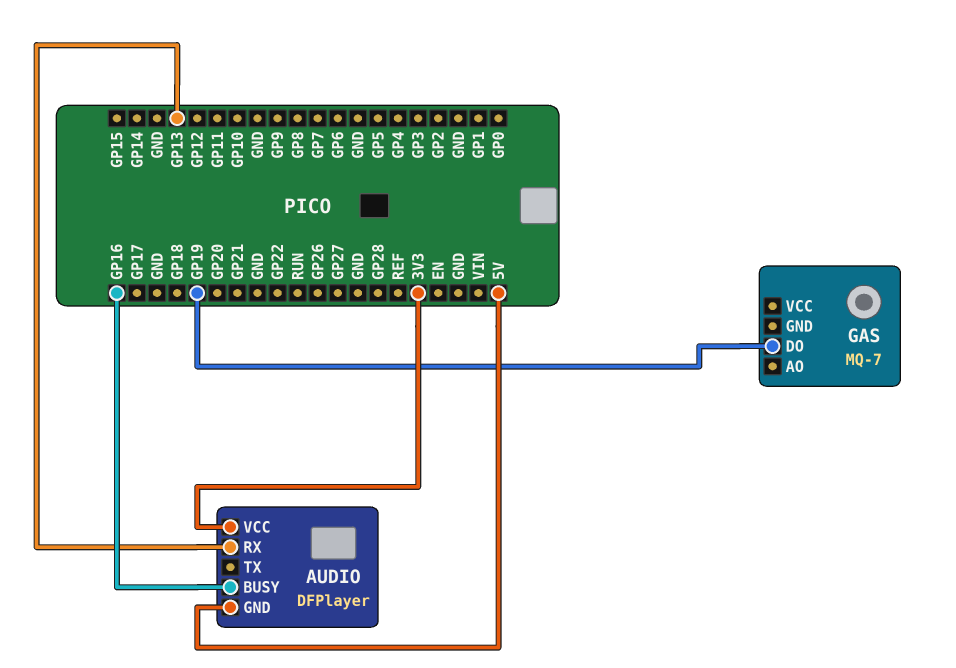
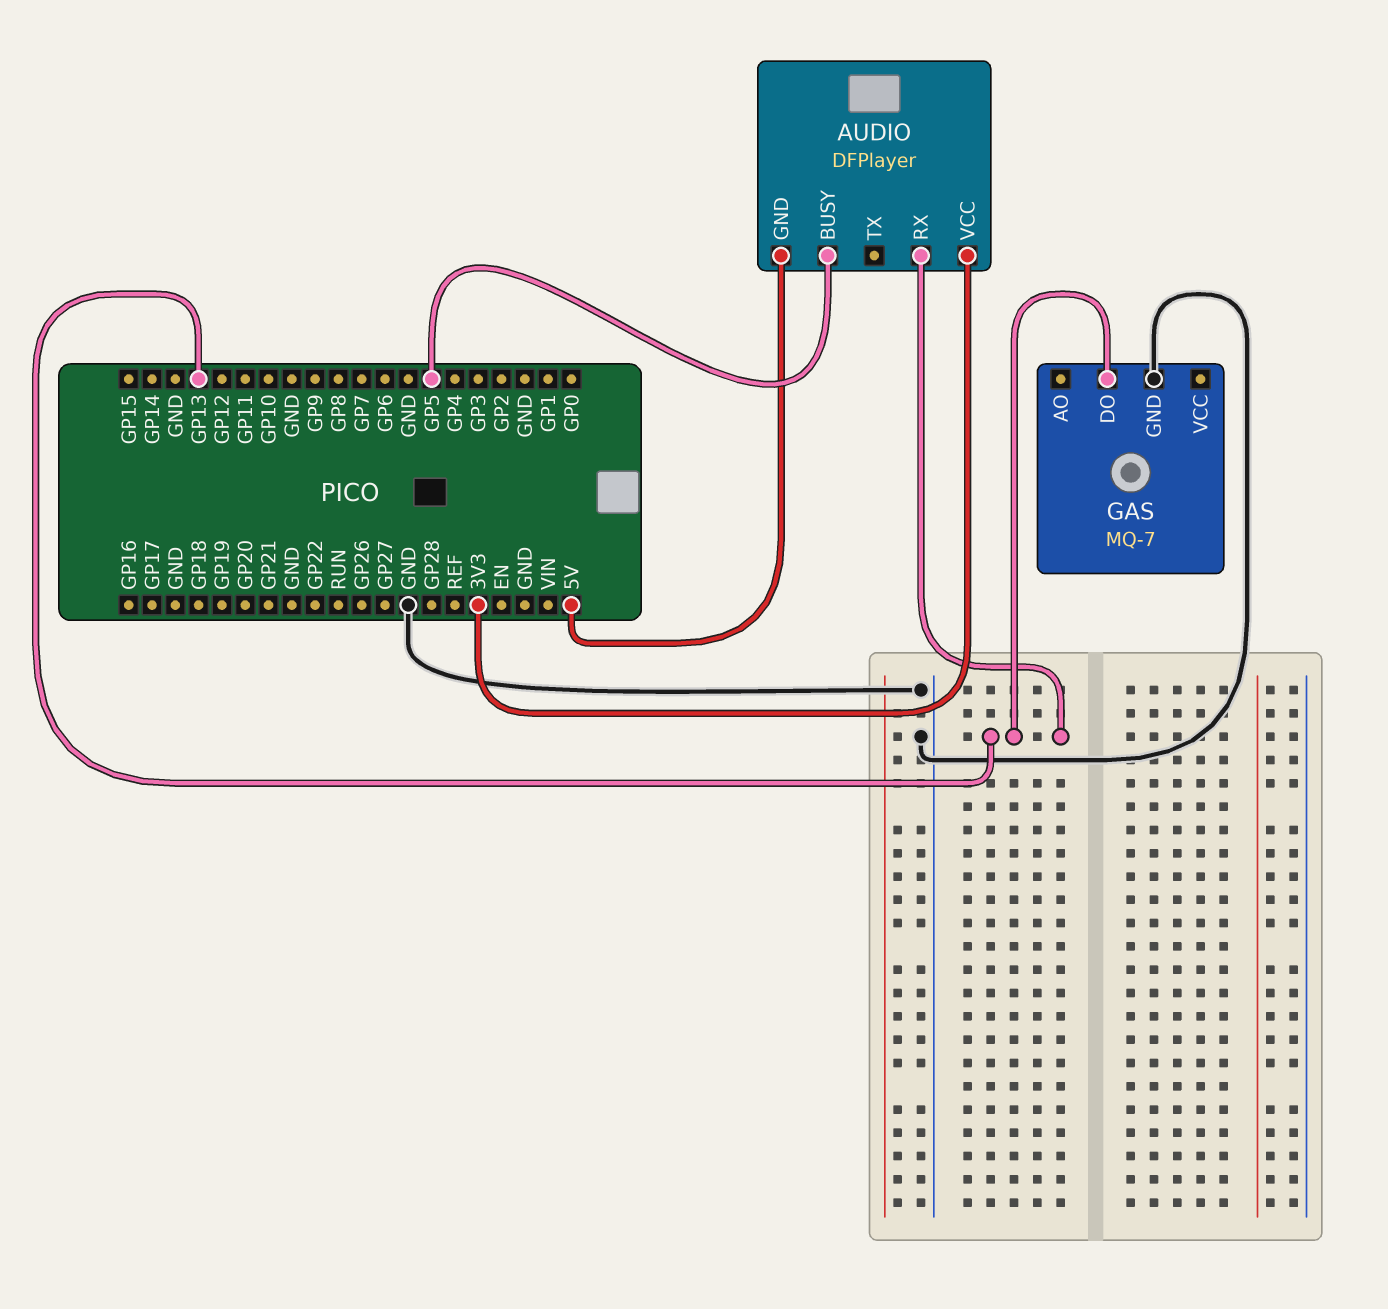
AUDIO pin BUSY: GP16 -> GP5
GAS pin DO: GP19 -> GP13
GAS pin GND: none -> GND

